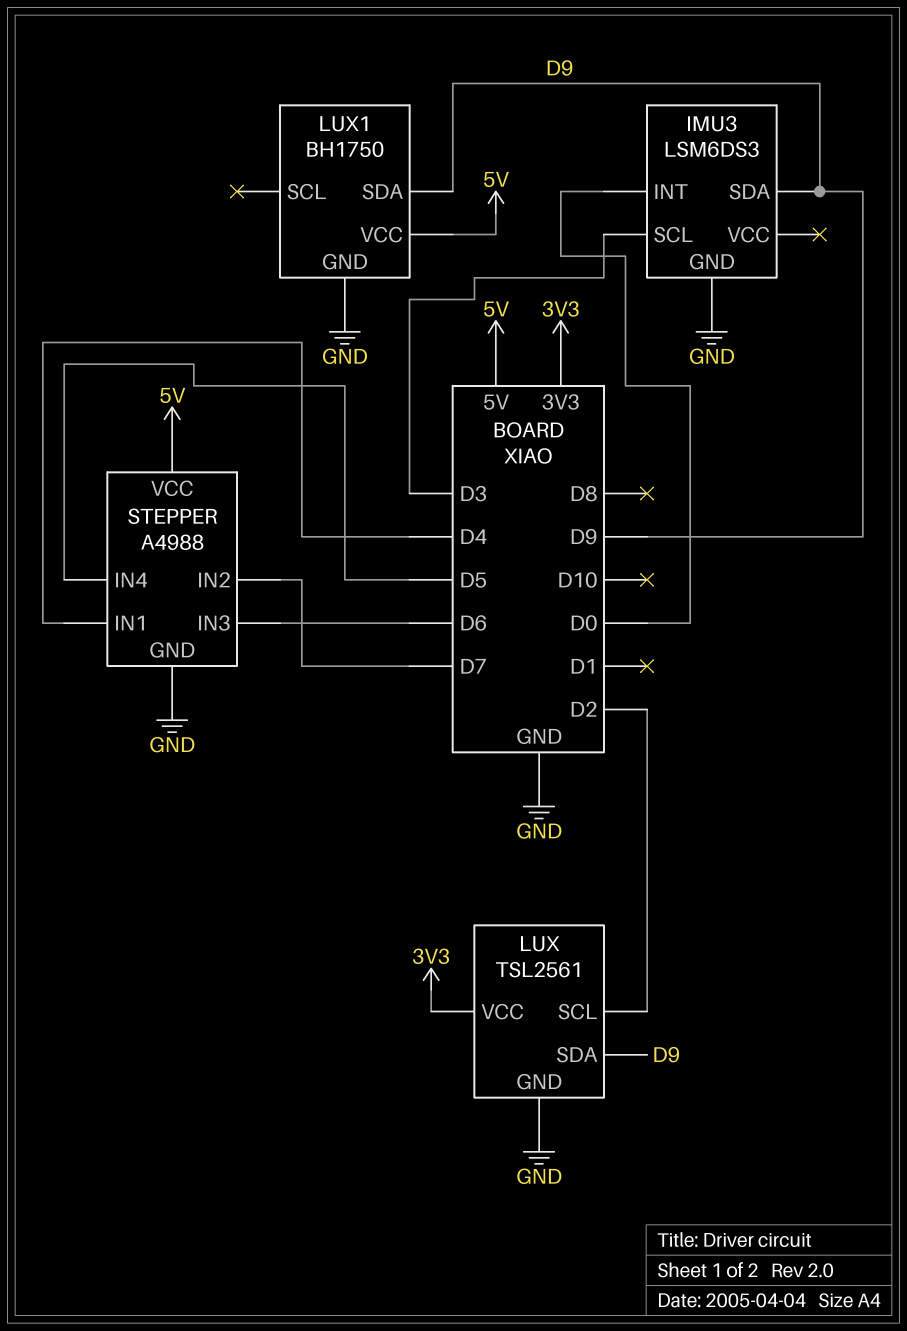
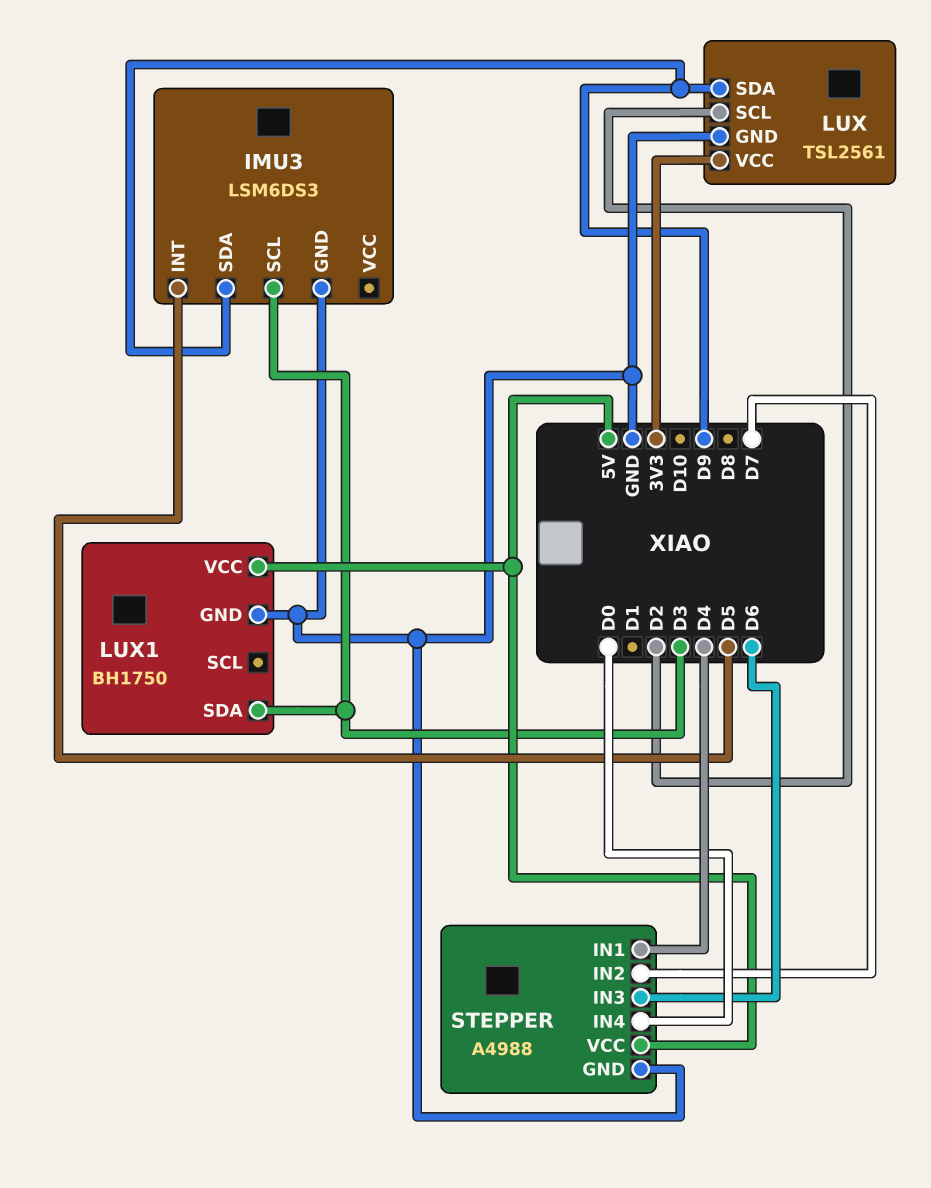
IMU3 pin INT: D0 -> D5
LUX1 pin SDA: D9 -> D3
STEPPER pin IN4: D5 -> D0

